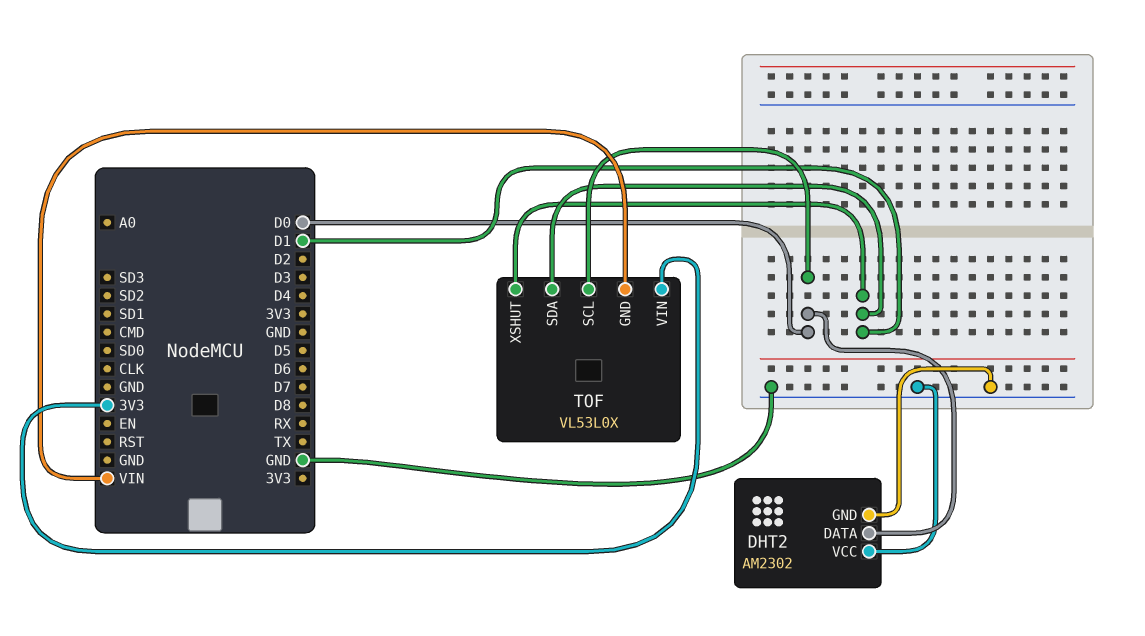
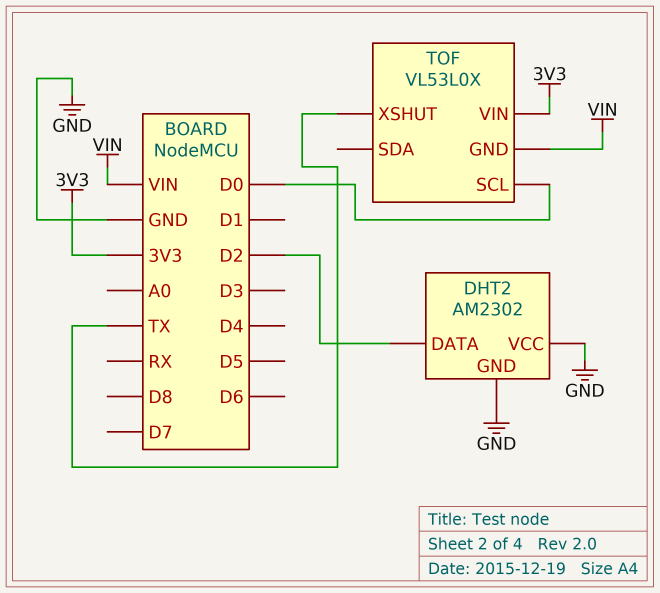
DHT2 pin DATA: D0 -> D2
TOF pin SDA: D1 -> none
TOF pin XSHUT: D1 -> TX

